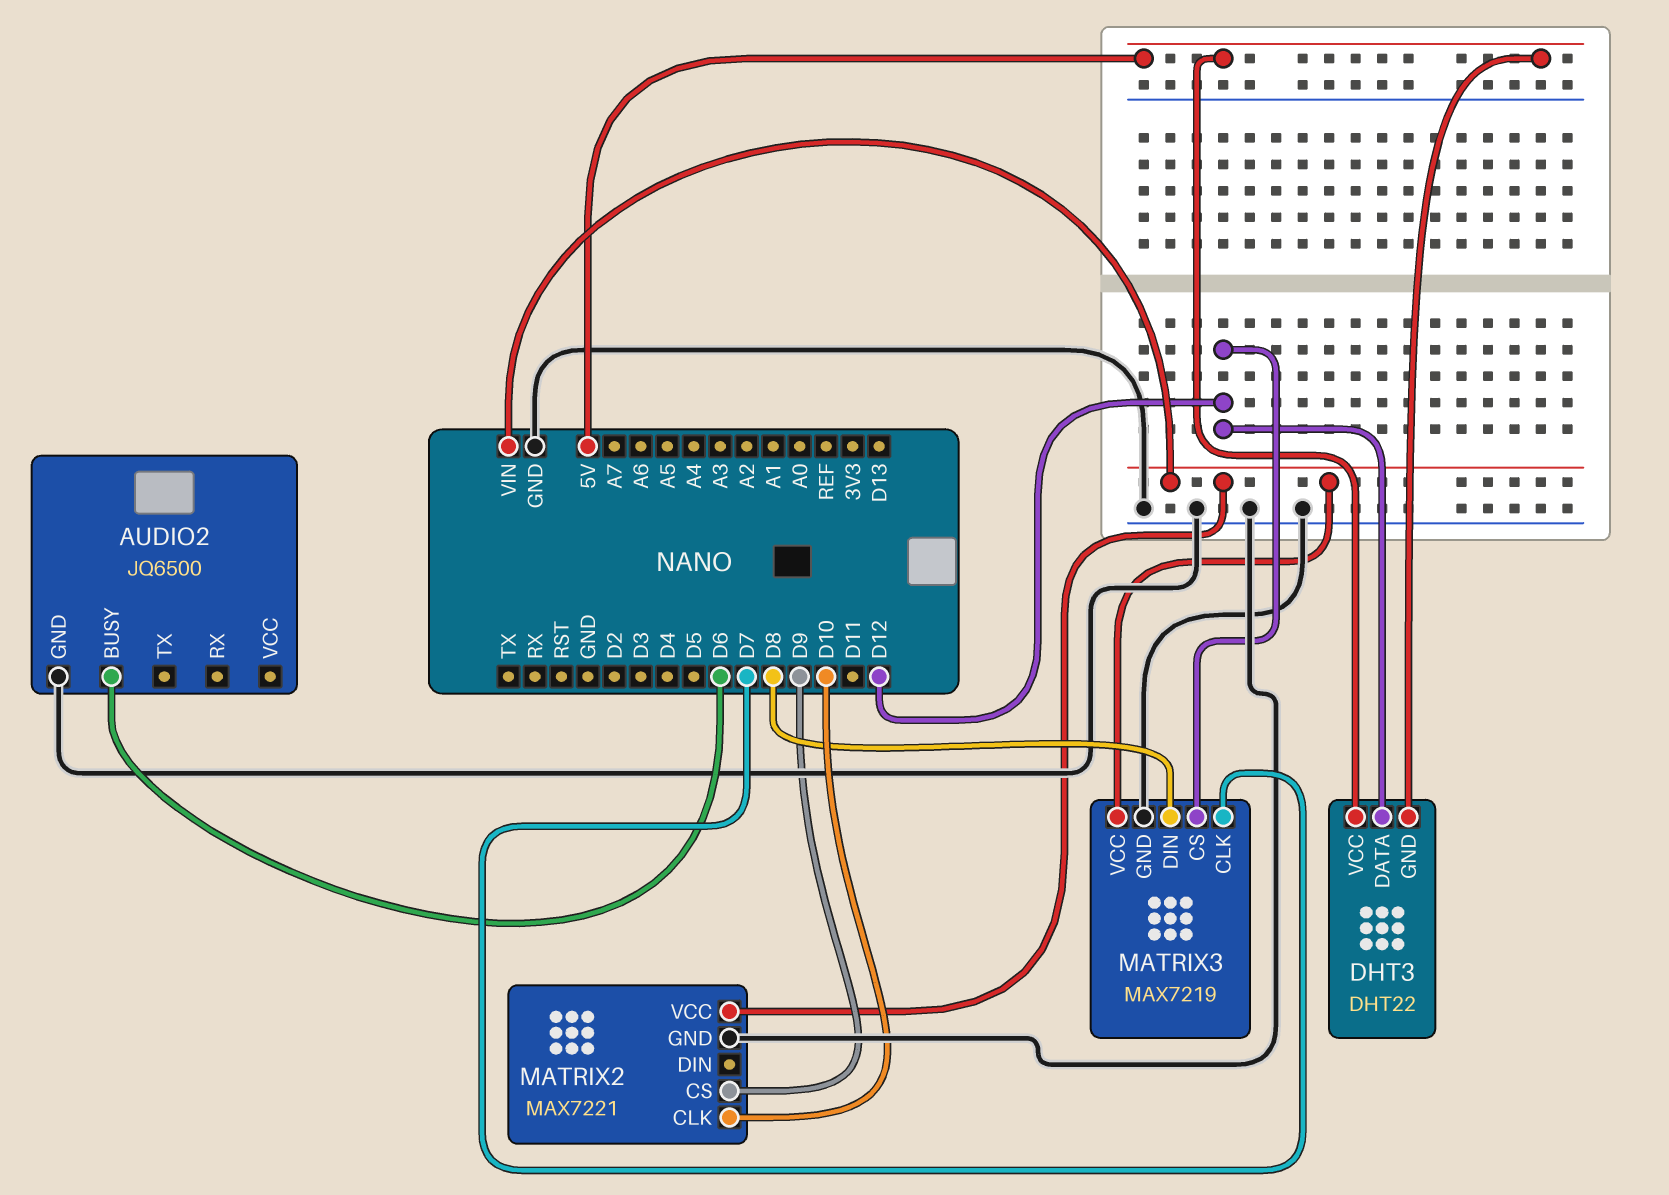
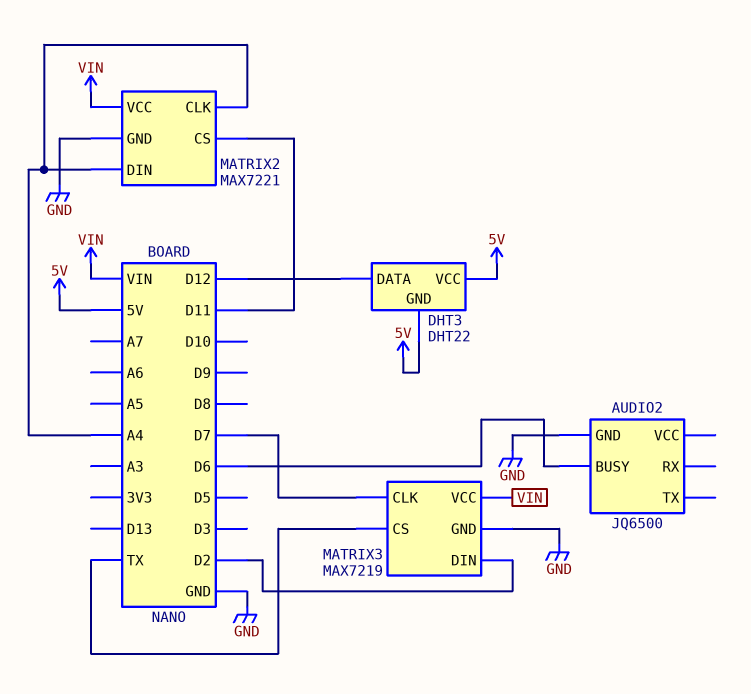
MATRIX2 pin CLK: D10 -> A4
MATRIX2 pin CS: D9 -> D11
MATRIX2 pin DIN: none -> A4
MATRIX3 pin CS: D12 -> TX
MATRIX3 pin DIN: D8 -> D2

